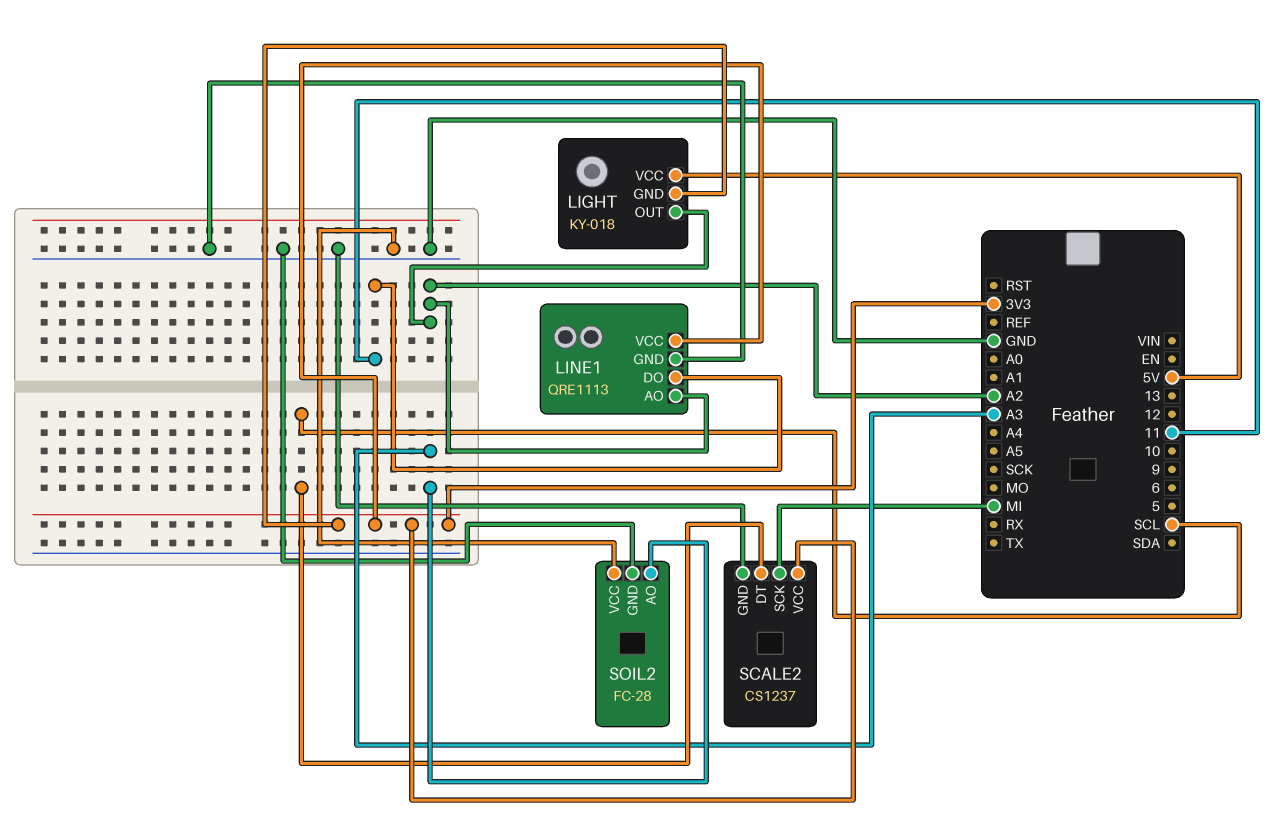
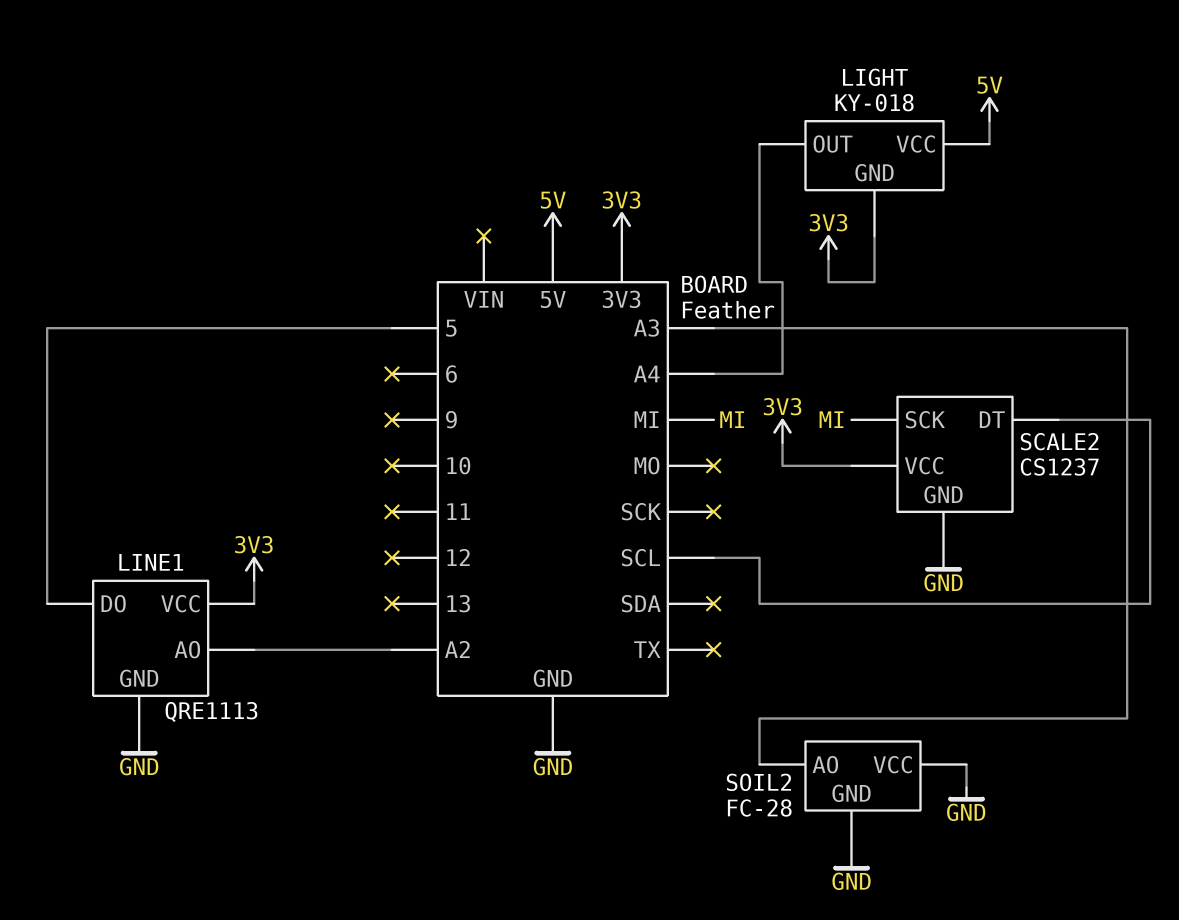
LIGHT pin OUT: A2 -> A4
LINE1 pin DO: 11 -> 5

